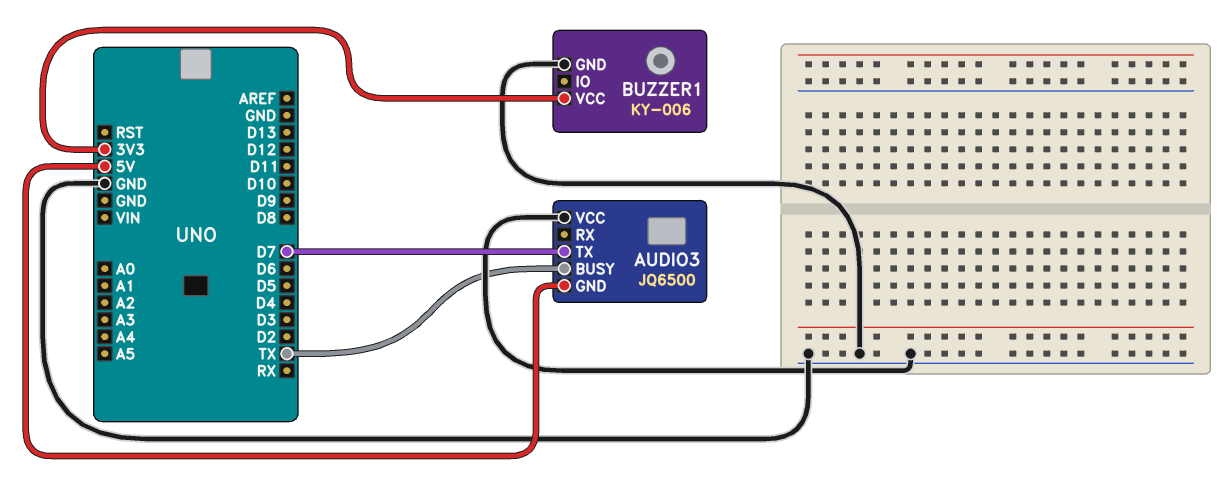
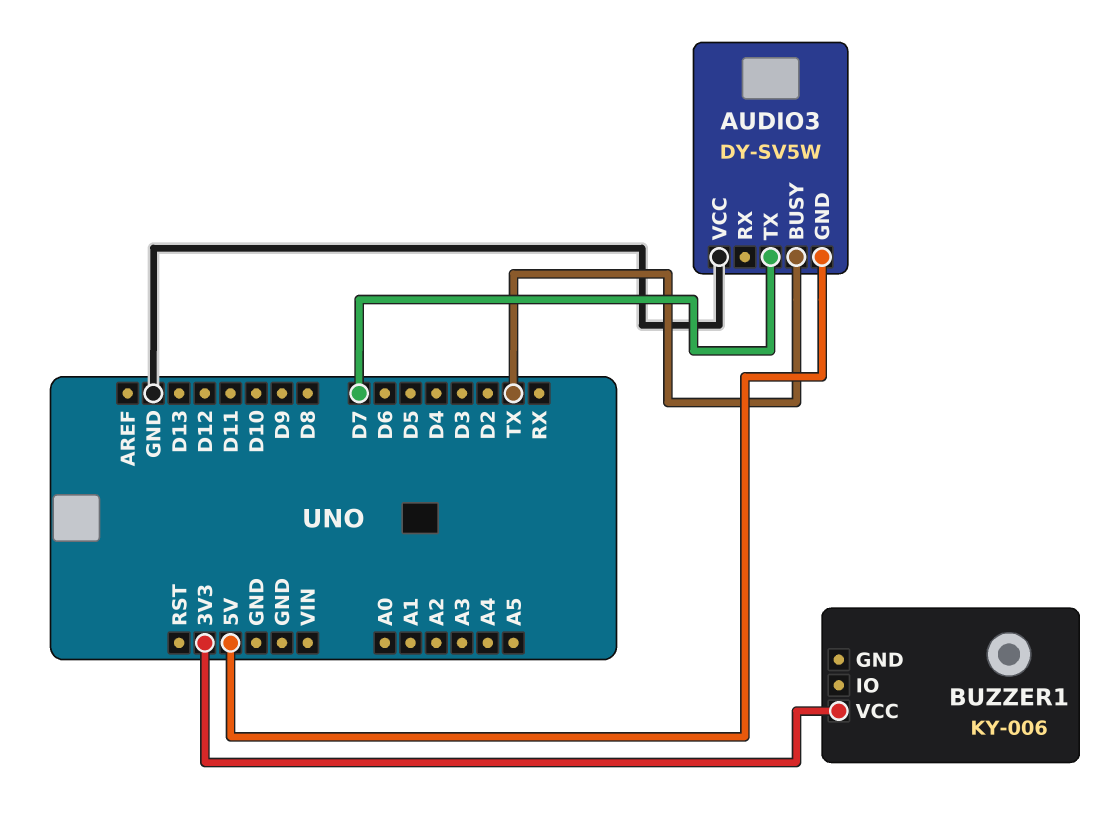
AUDIO3: JQ6500 -> DY-SV5W
BUZZER1 pin GND: GND -> none

